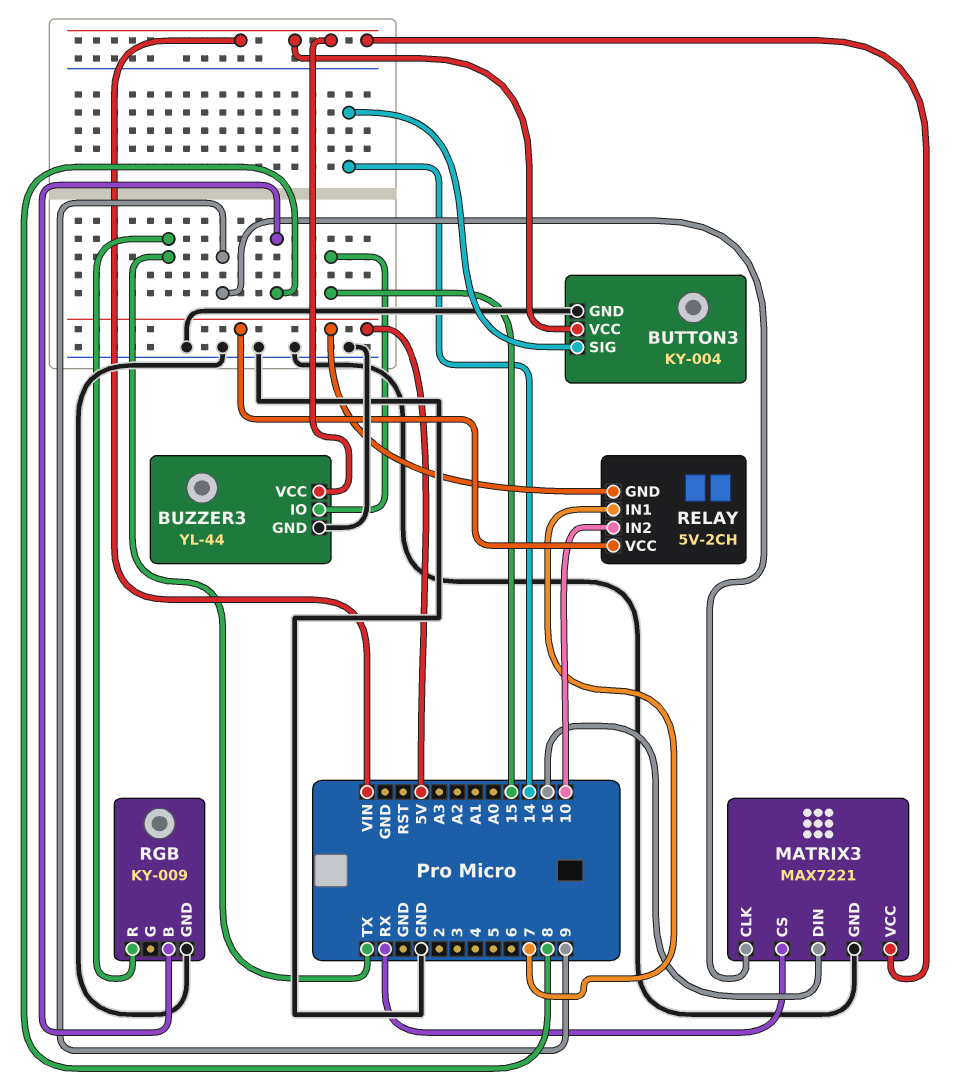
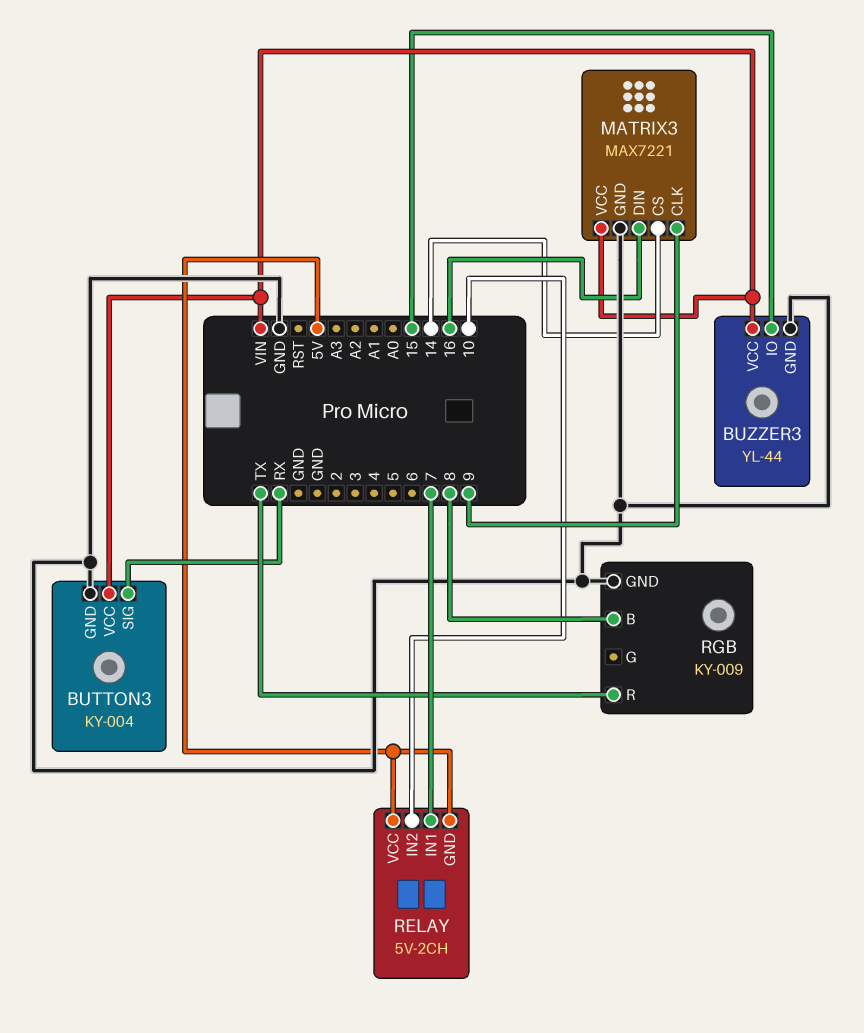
BUTTON3 pin SIG: 14 -> RX
MATRIX3 pin CS: RX -> 14

